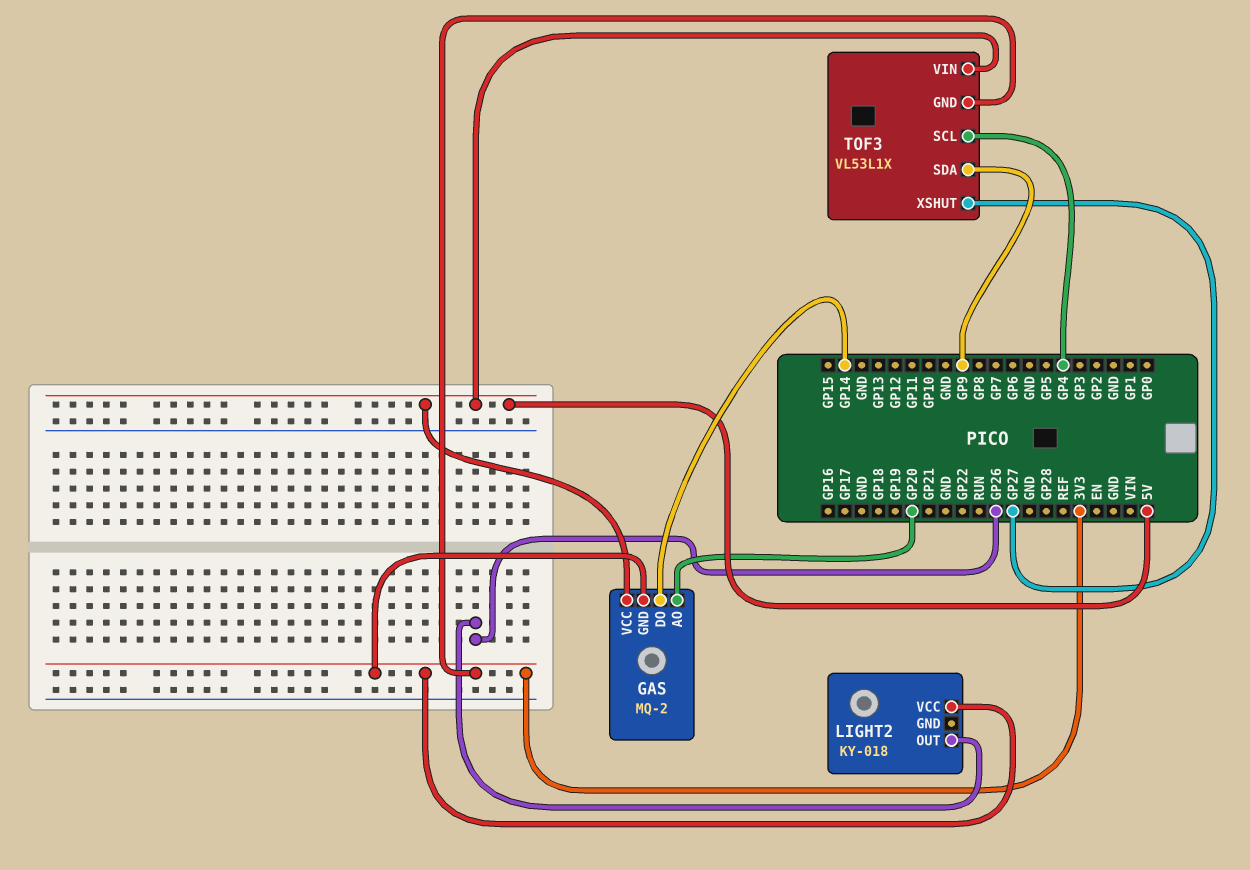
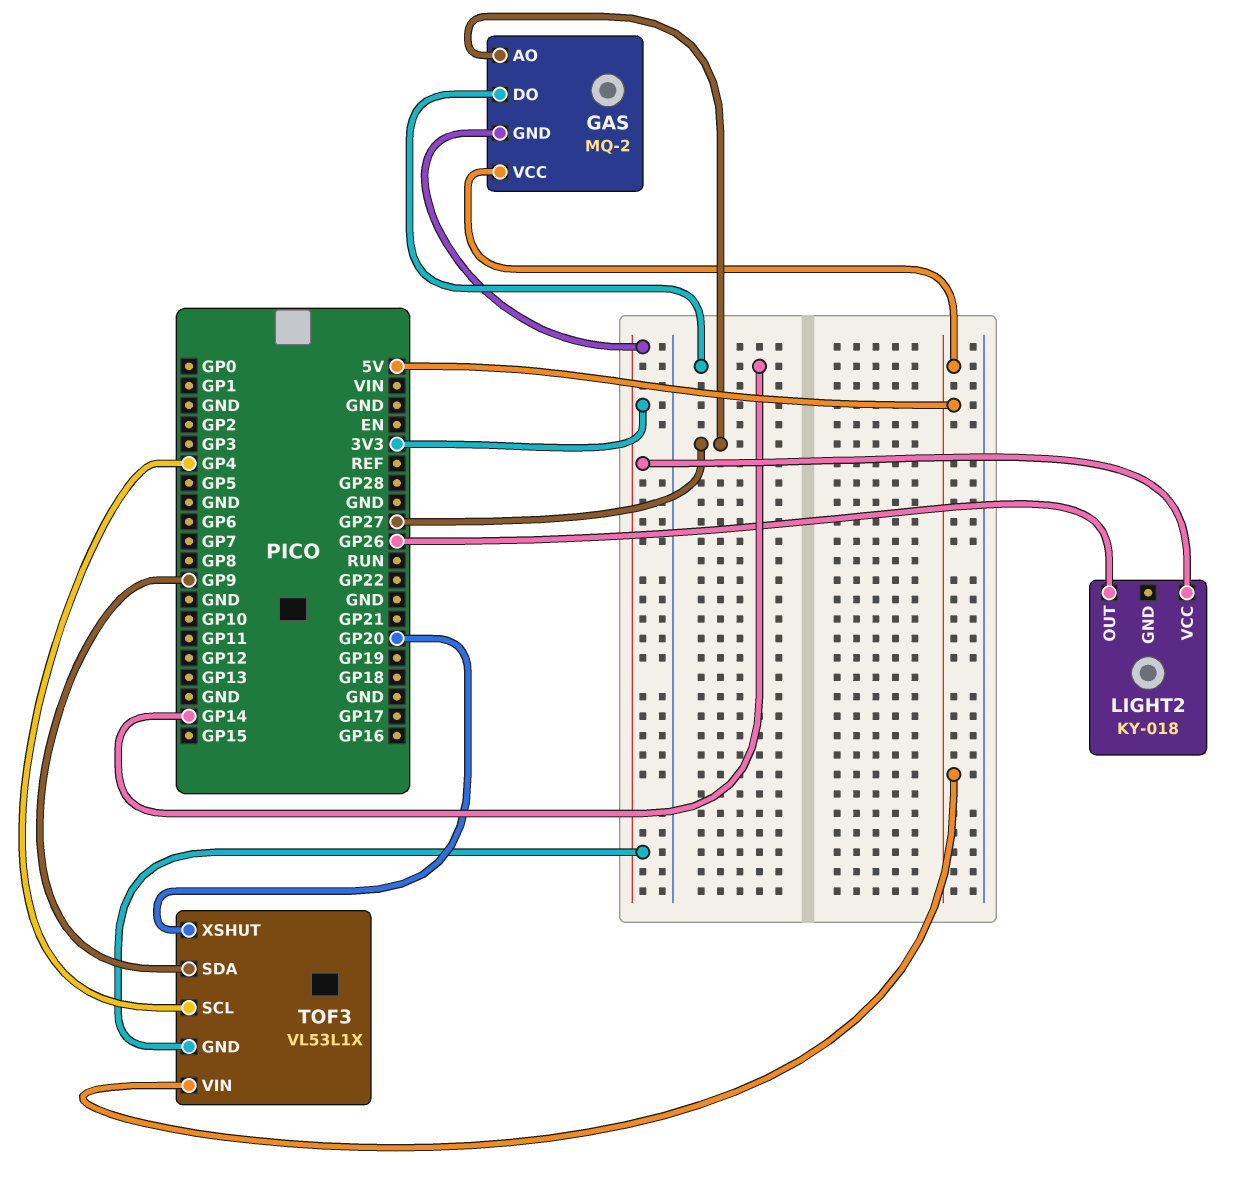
GAS pin AO: GP20 -> GP27
TOF3 pin XSHUT: GP27 -> GP20

